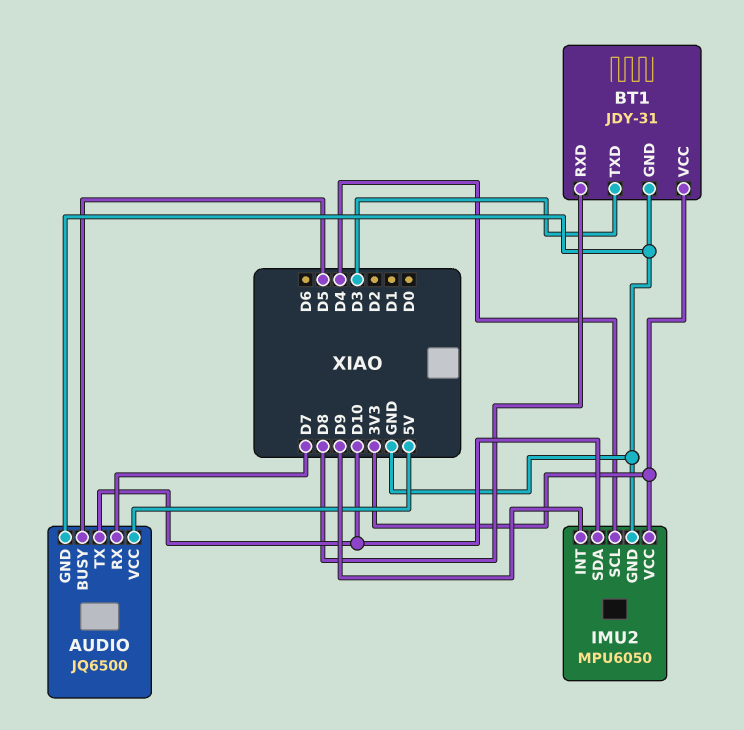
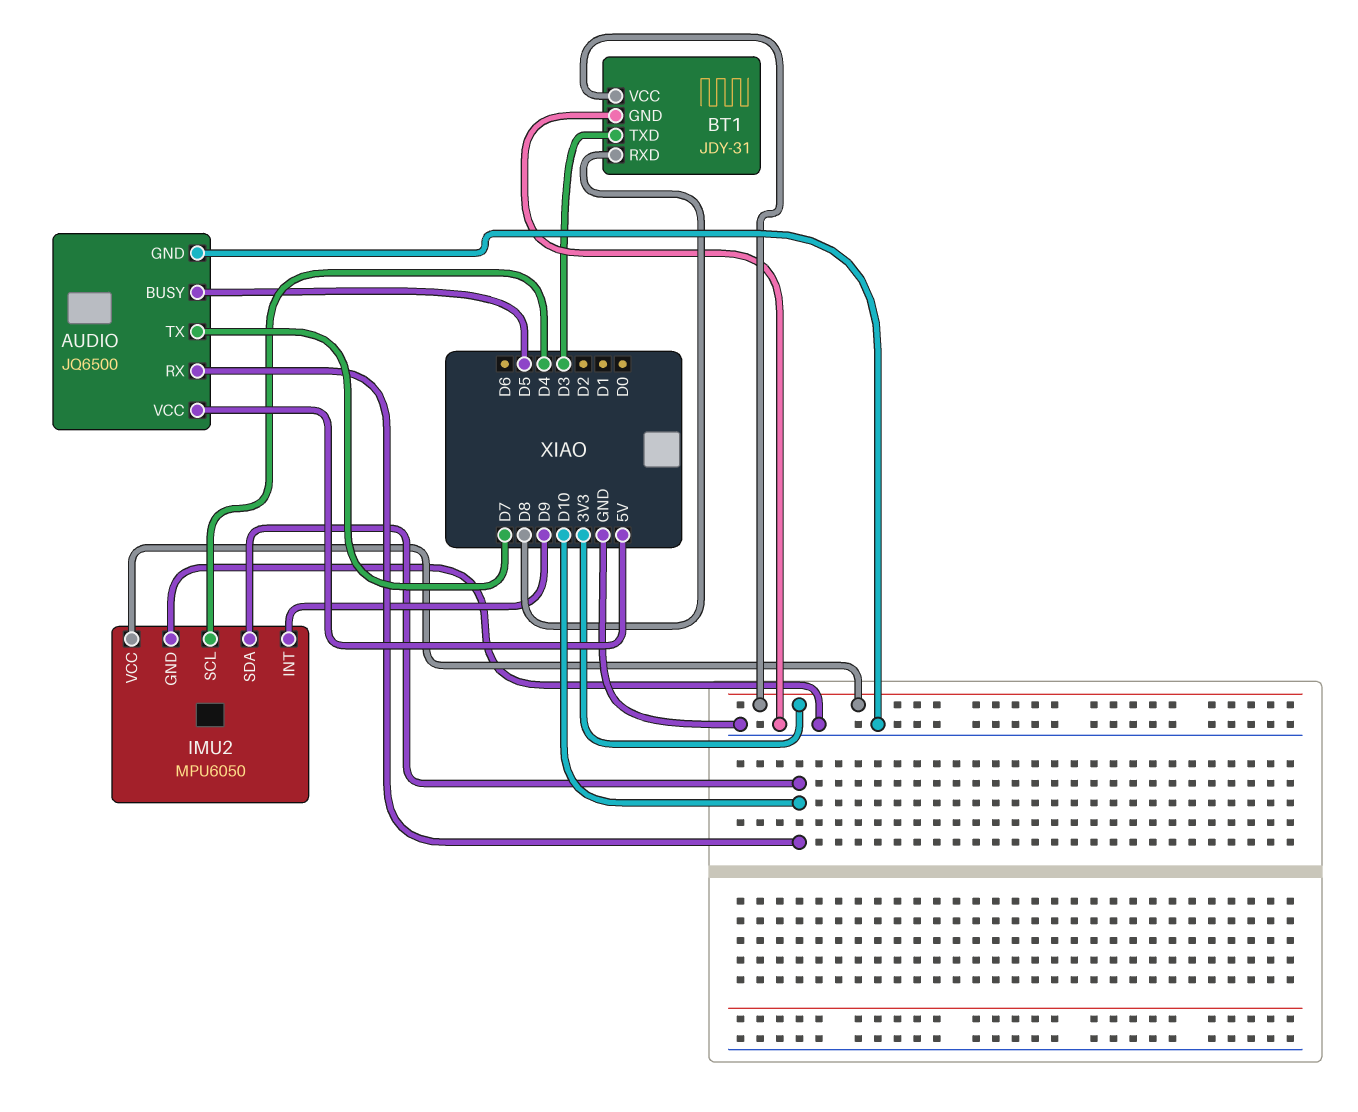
AUDIO pin RX: D7 -> D10
AUDIO pin TX: D10 -> D7

